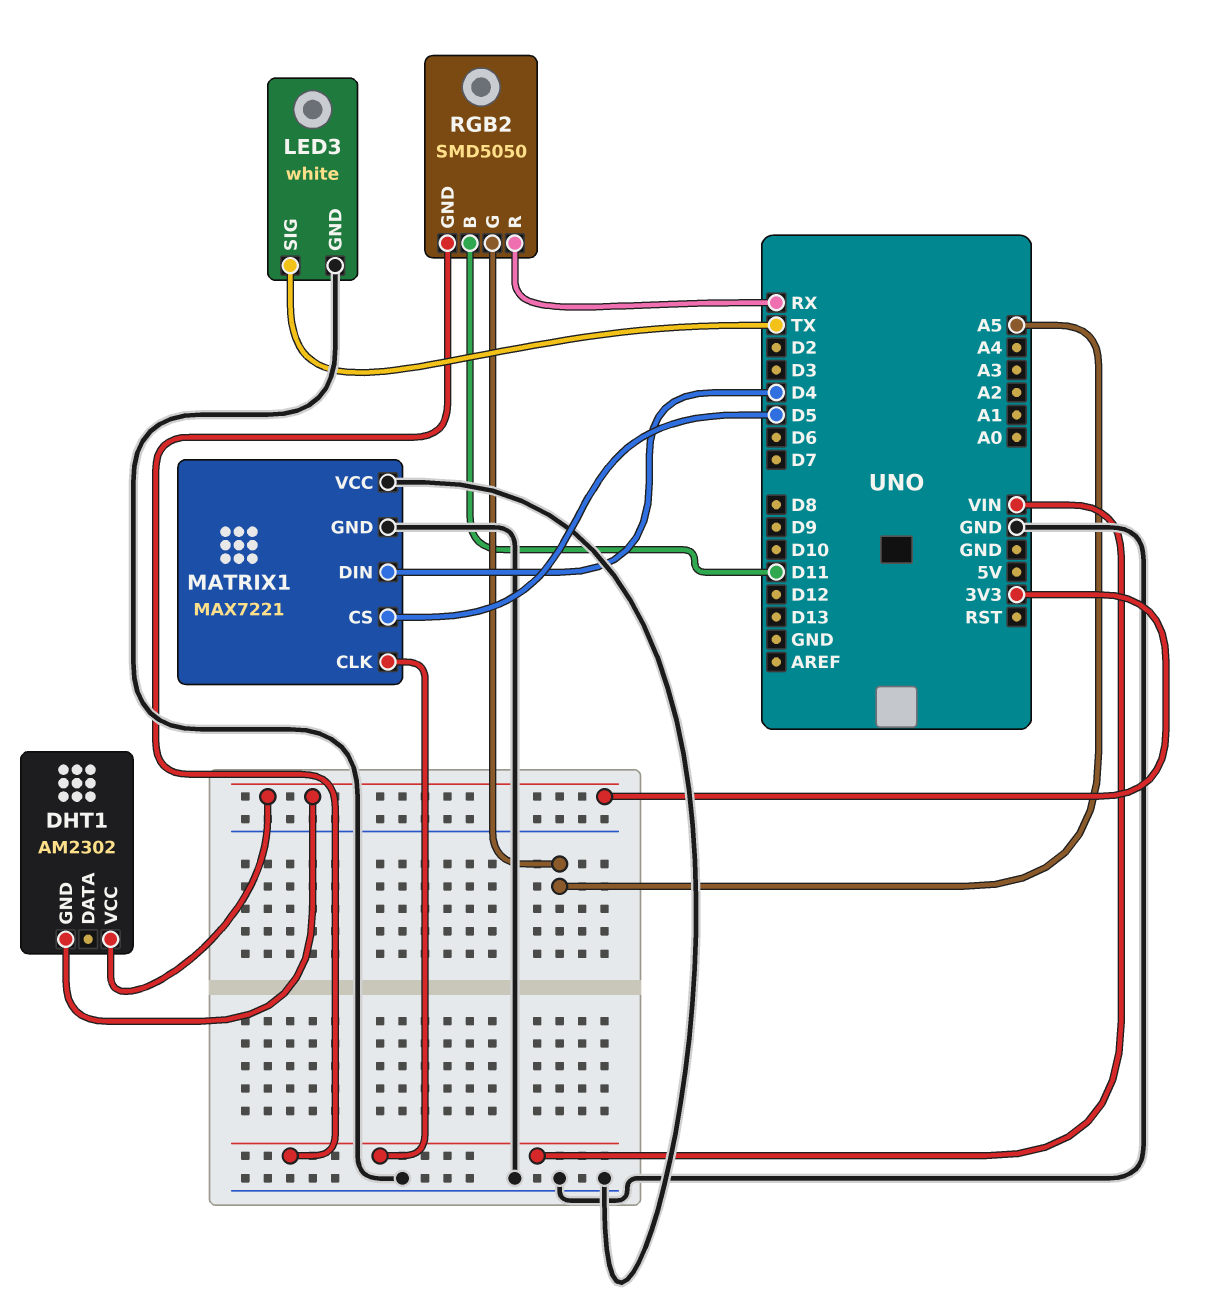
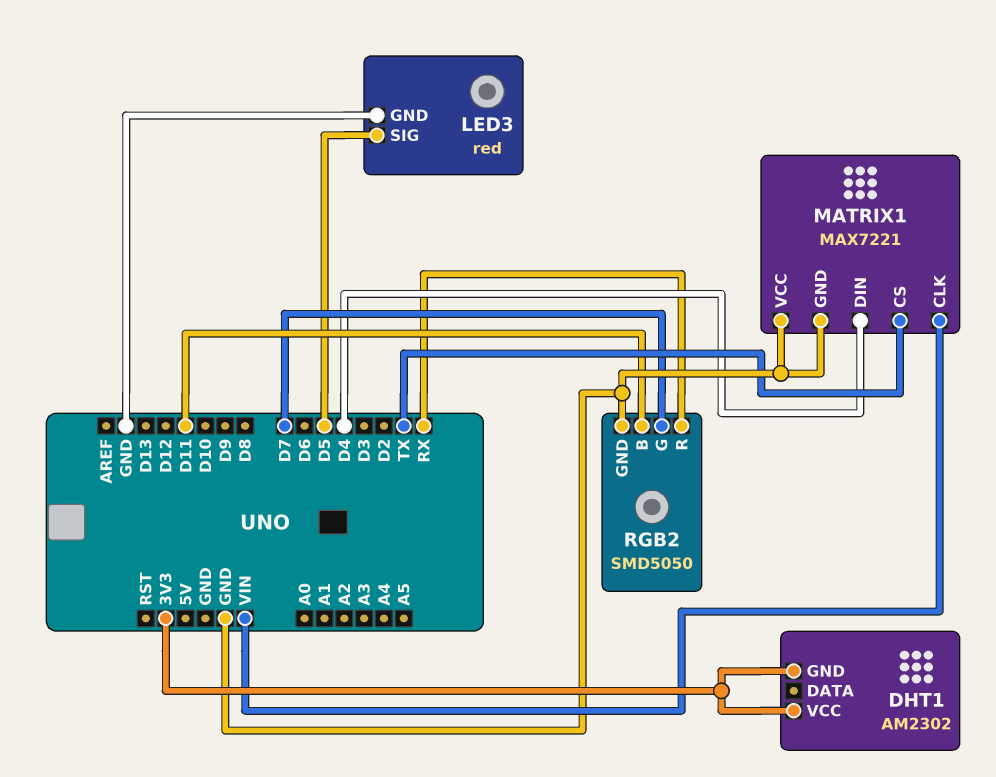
LED3: white -> red
LED3 pin SIG: TX -> D5
MATRIX1 pin CS: D5 -> TX
RGB2 pin G: A5 -> D7
RGB2 pin GND: VIN -> GND

